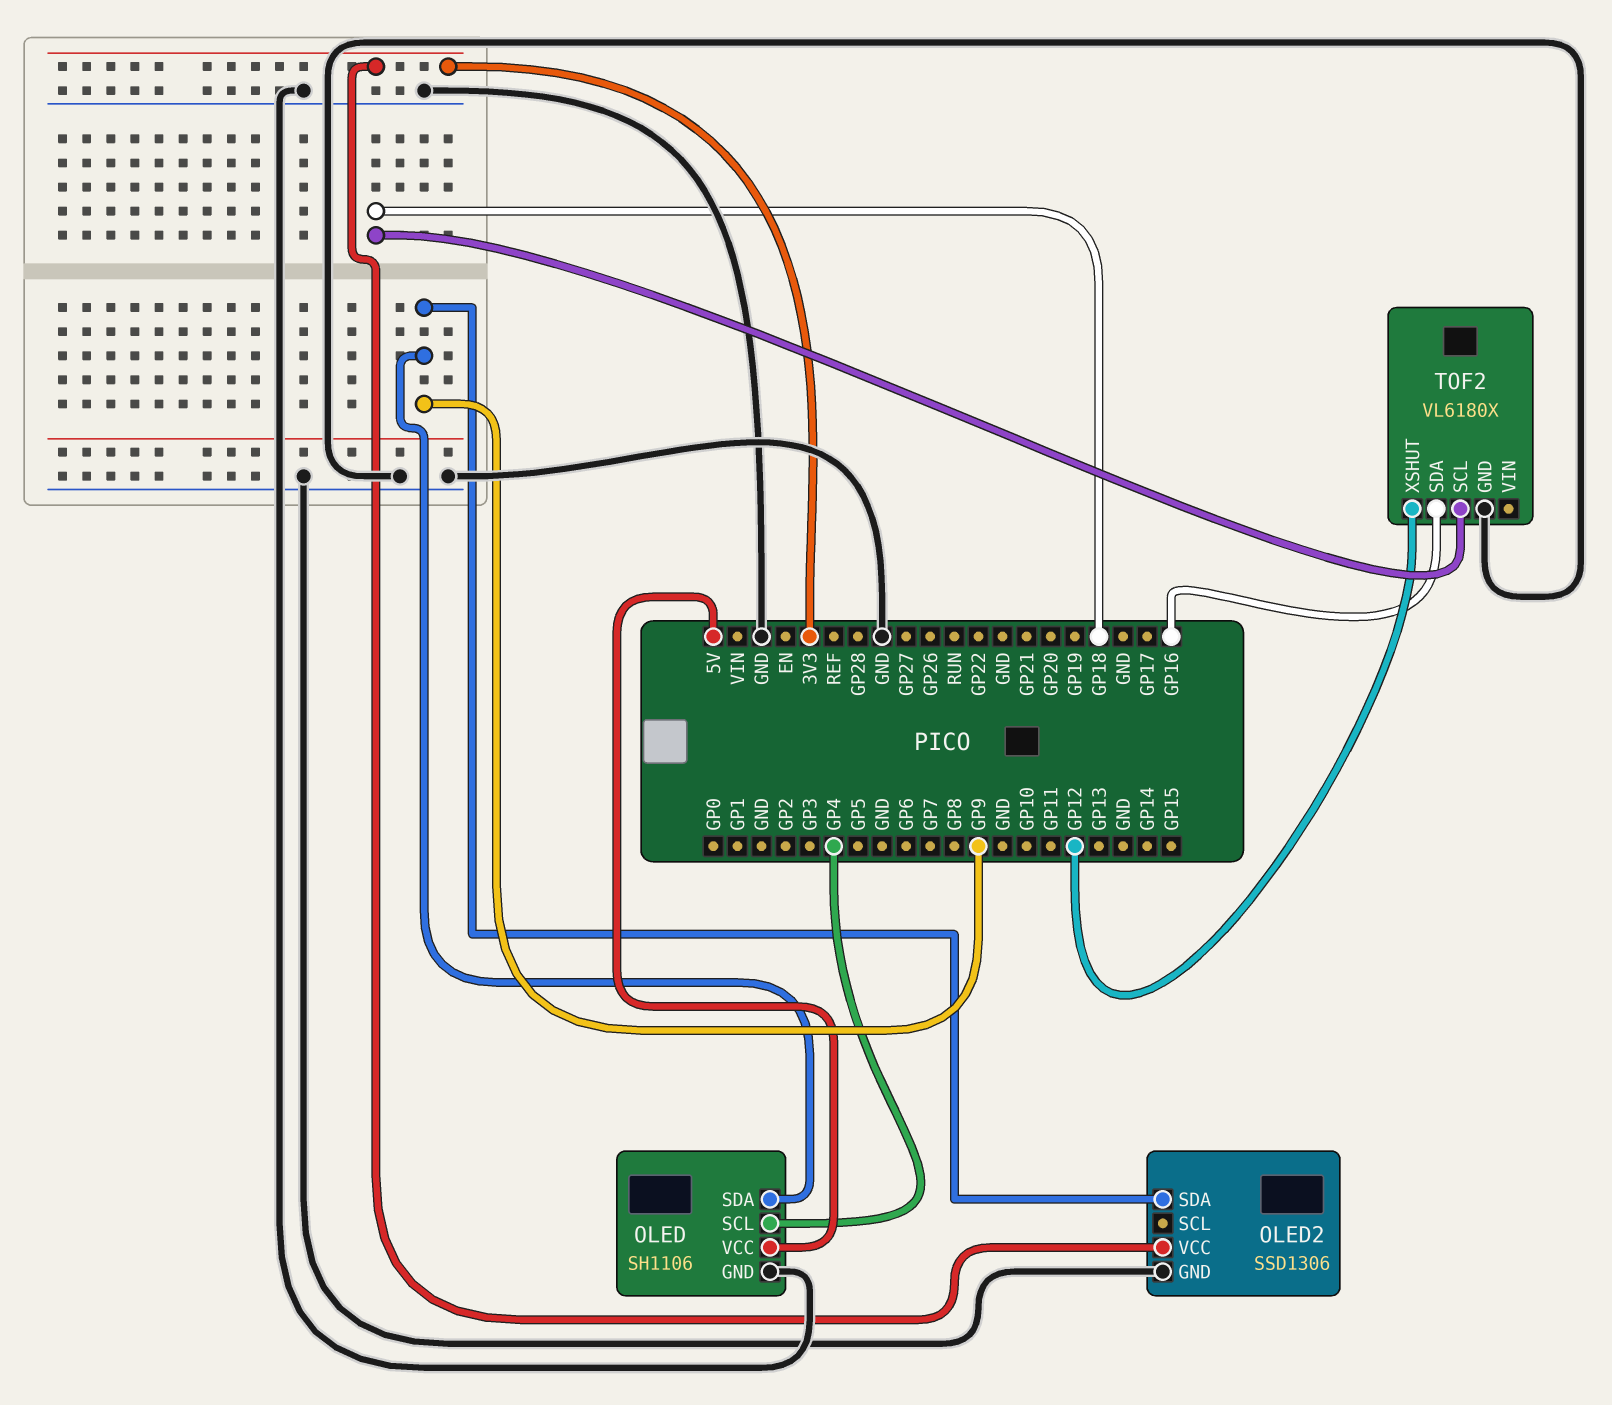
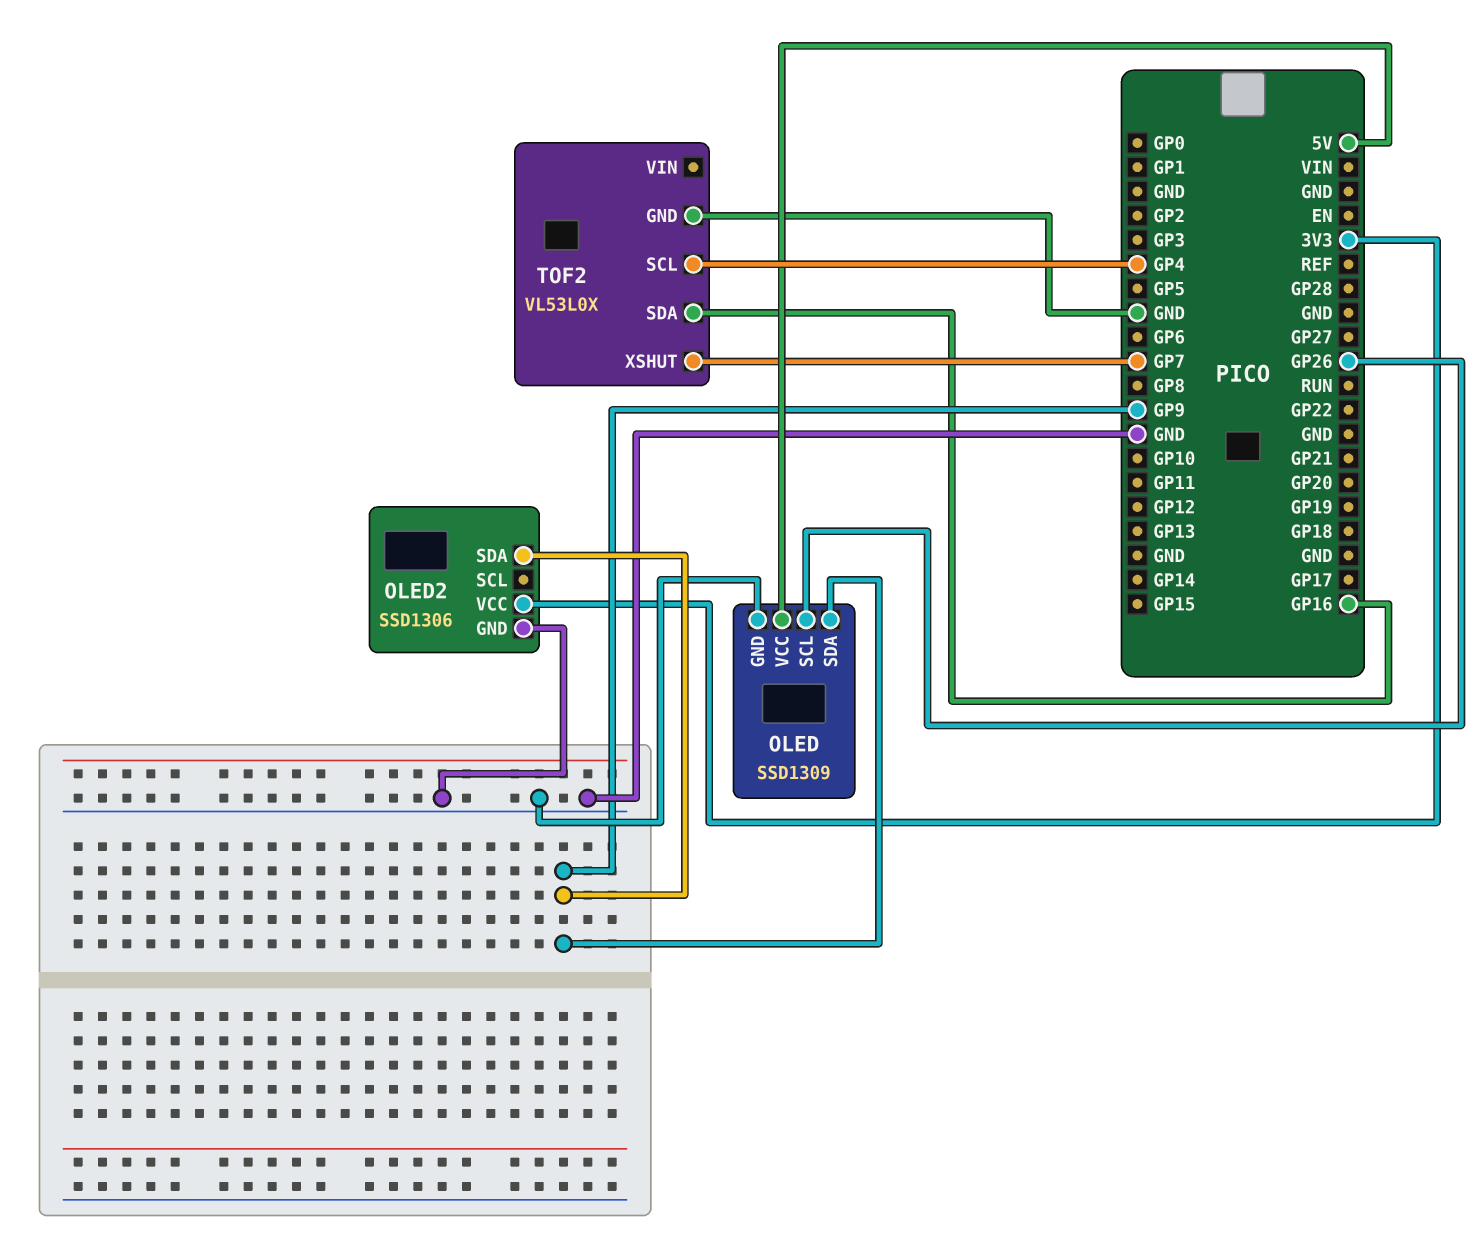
OLED: SH1106 -> SSD1309
OLED pin SCL: GP4 -> GP26
TOF2: VL6180X -> VL53L0X
TOF2 pin SCL: GP18 -> GP4
TOF2 pin XSHUT: GP12 -> GP7

